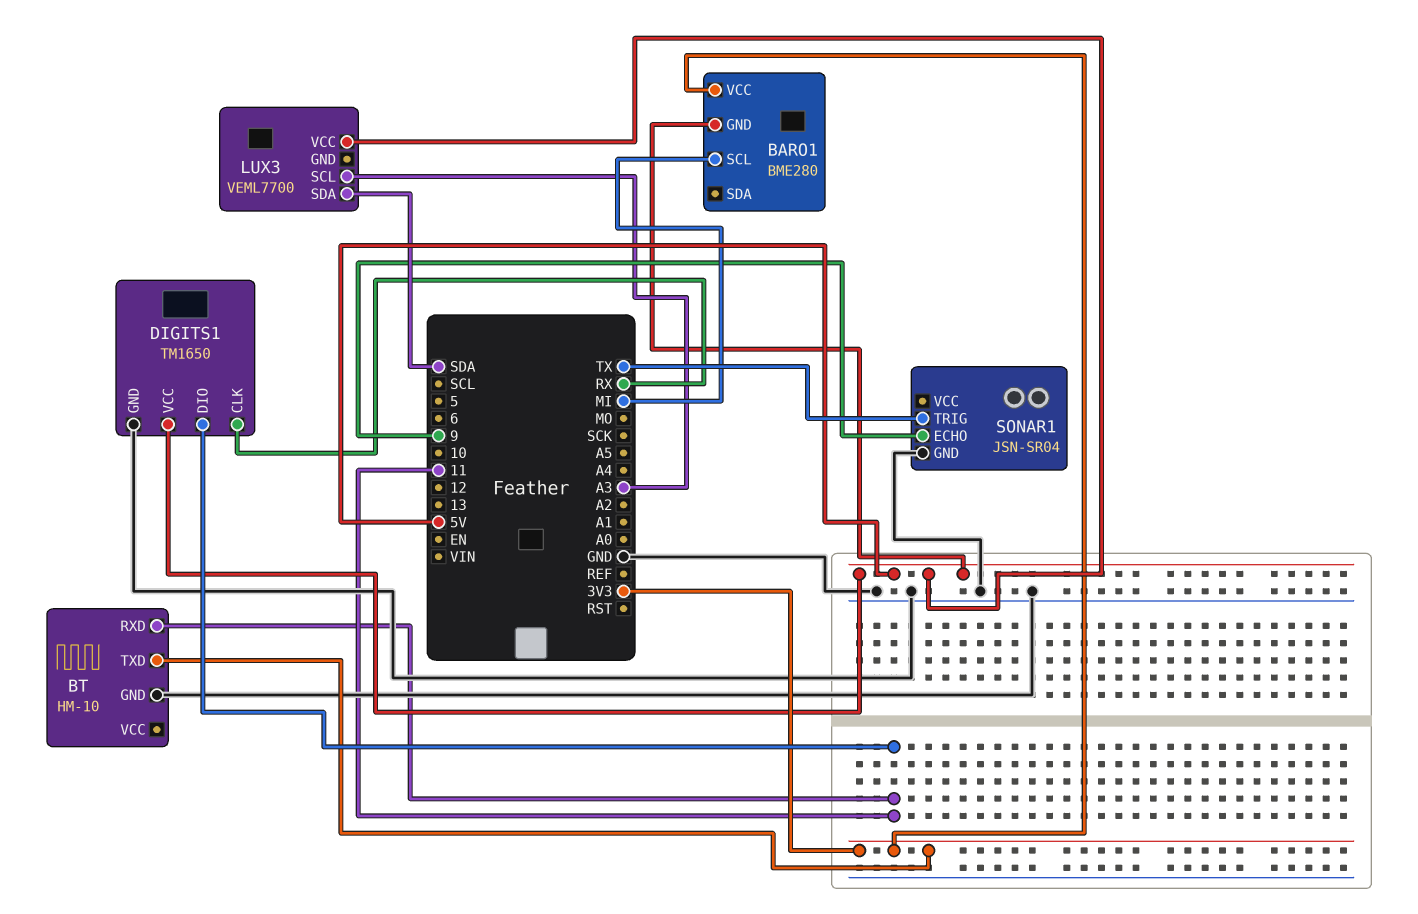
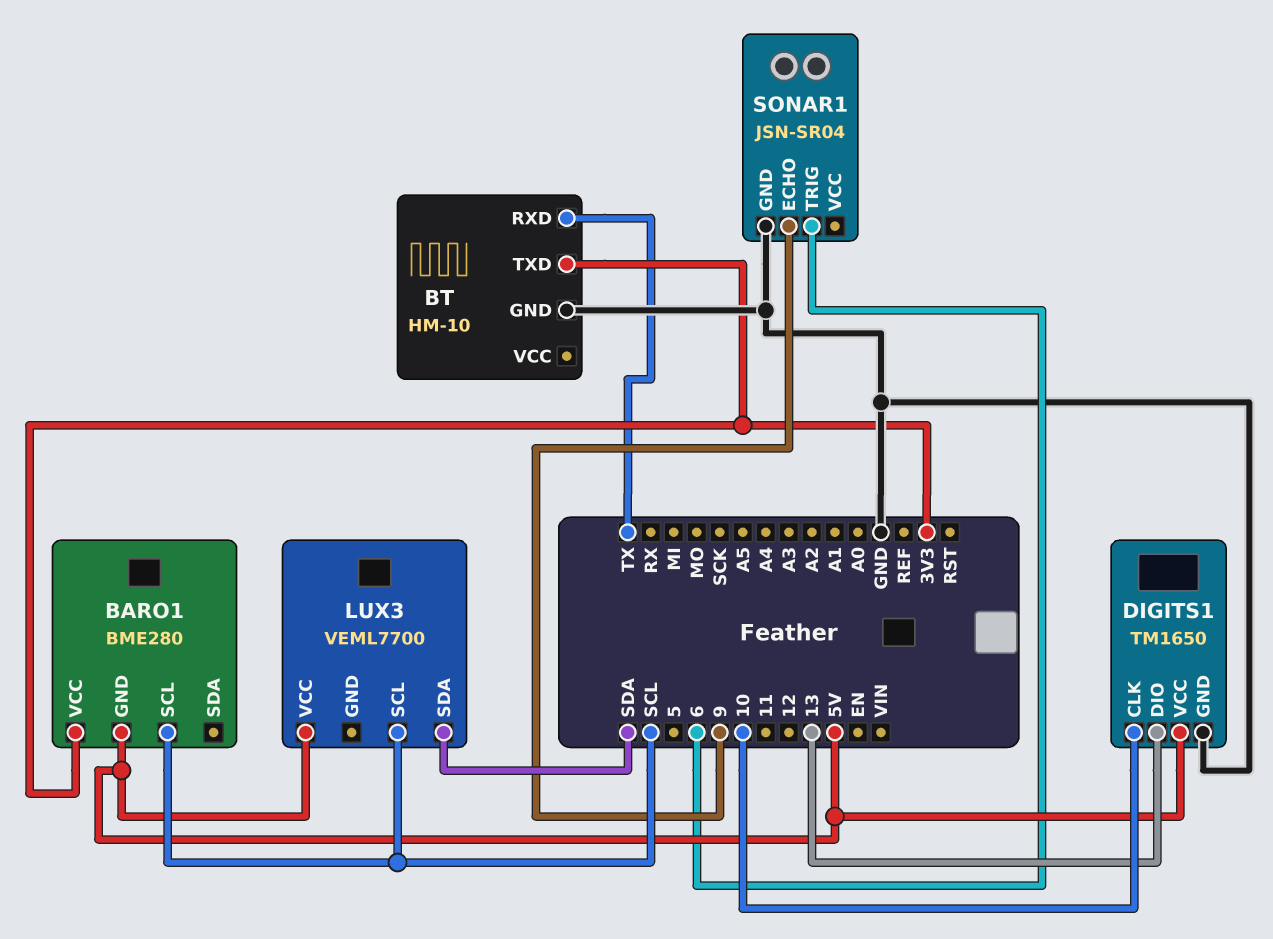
BARO1 pin SCL: MI -> SCL
BT pin RXD: 11 -> TX
DIGITS1 pin CLK: RX -> 10
DIGITS1 pin DIO: 11 -> 13
LUX3 pin SCL: A3 -> SCL
SONAR1 pin TRIG: TX -> 6

